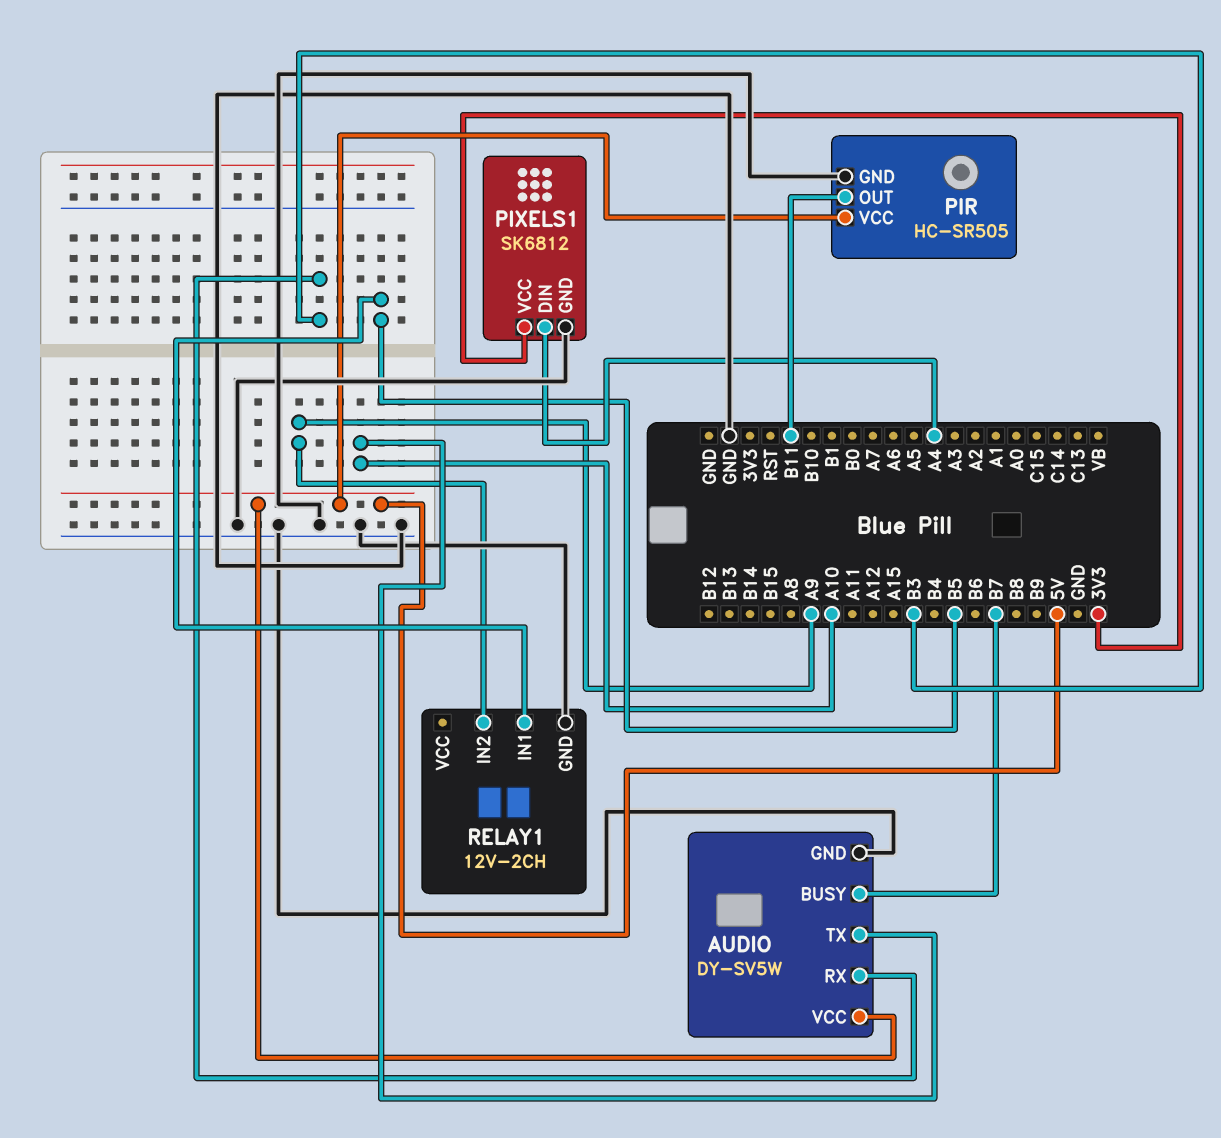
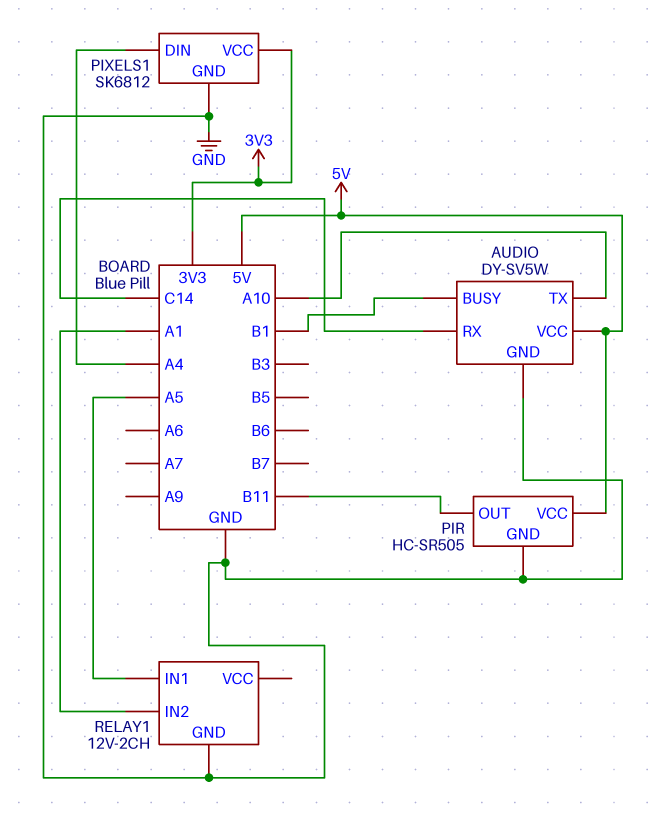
AUDIO pin BUSY: B7 -> B1
AUDIO pin RX: B3 -> C14
RELAY1 pin IN1: B5 -> A5
RELAY1 pin IN2: A9 -> A1

